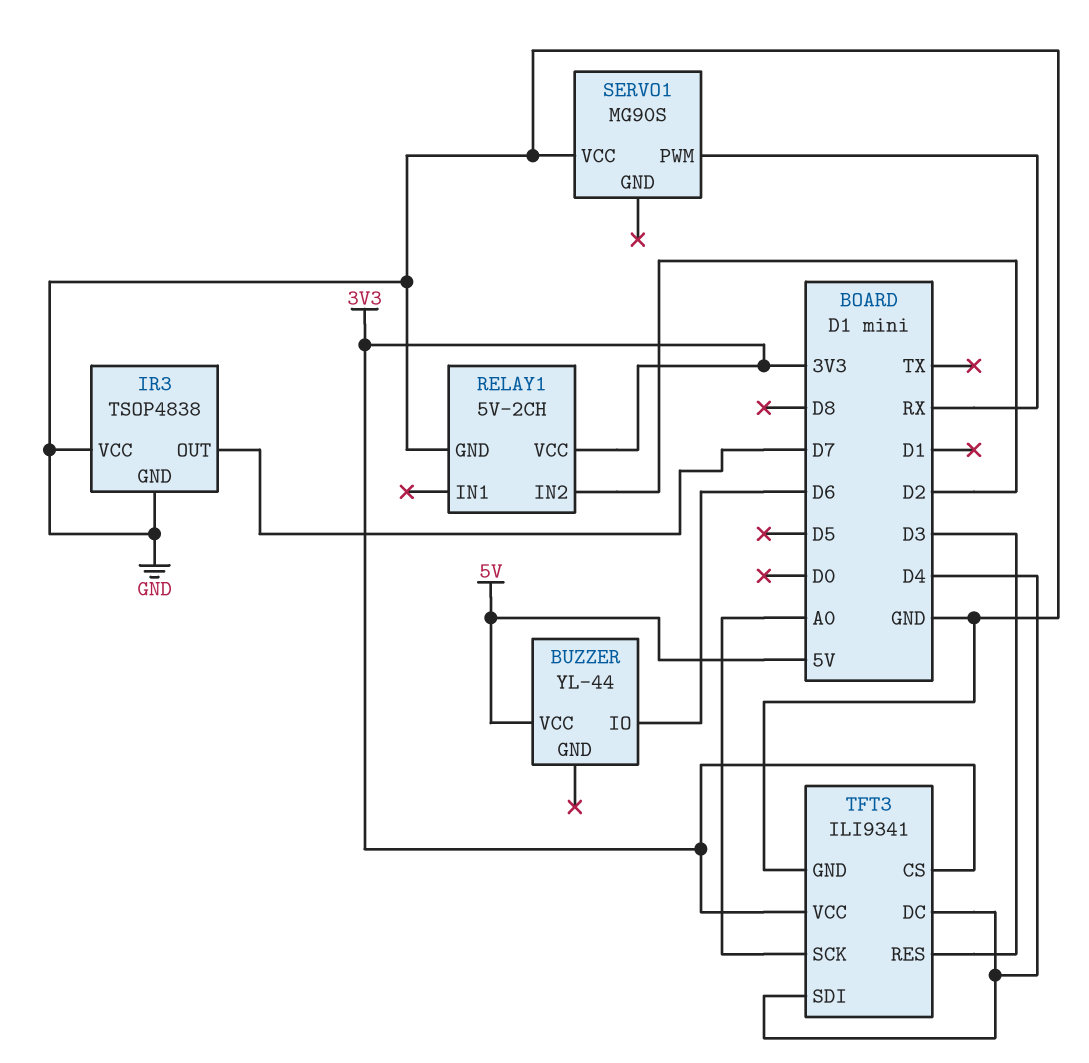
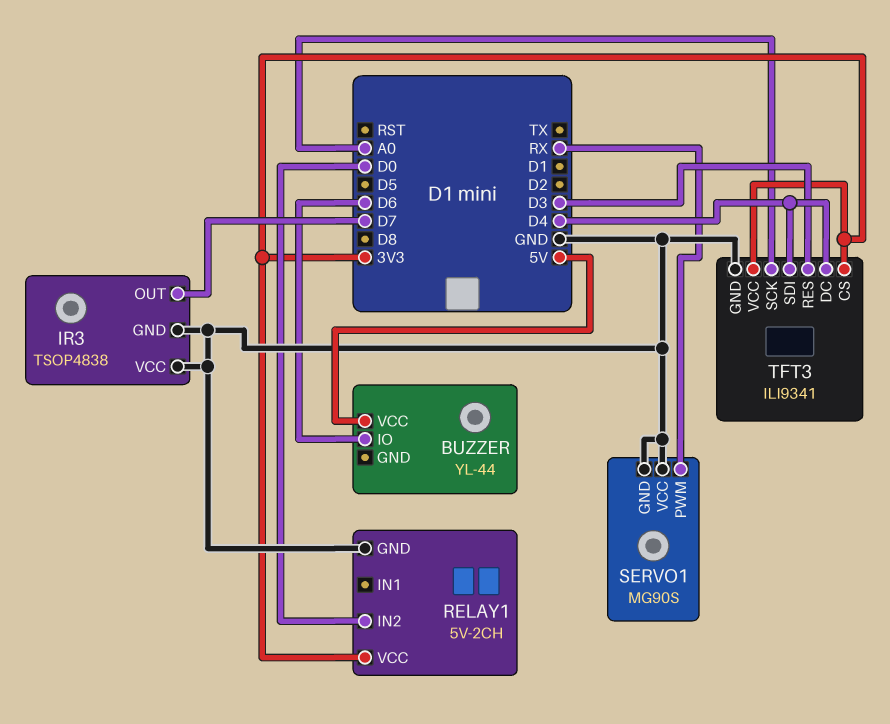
RELAY1 pin IN2: D2 -> D0
SERVO1 pin GND: none -> GND

